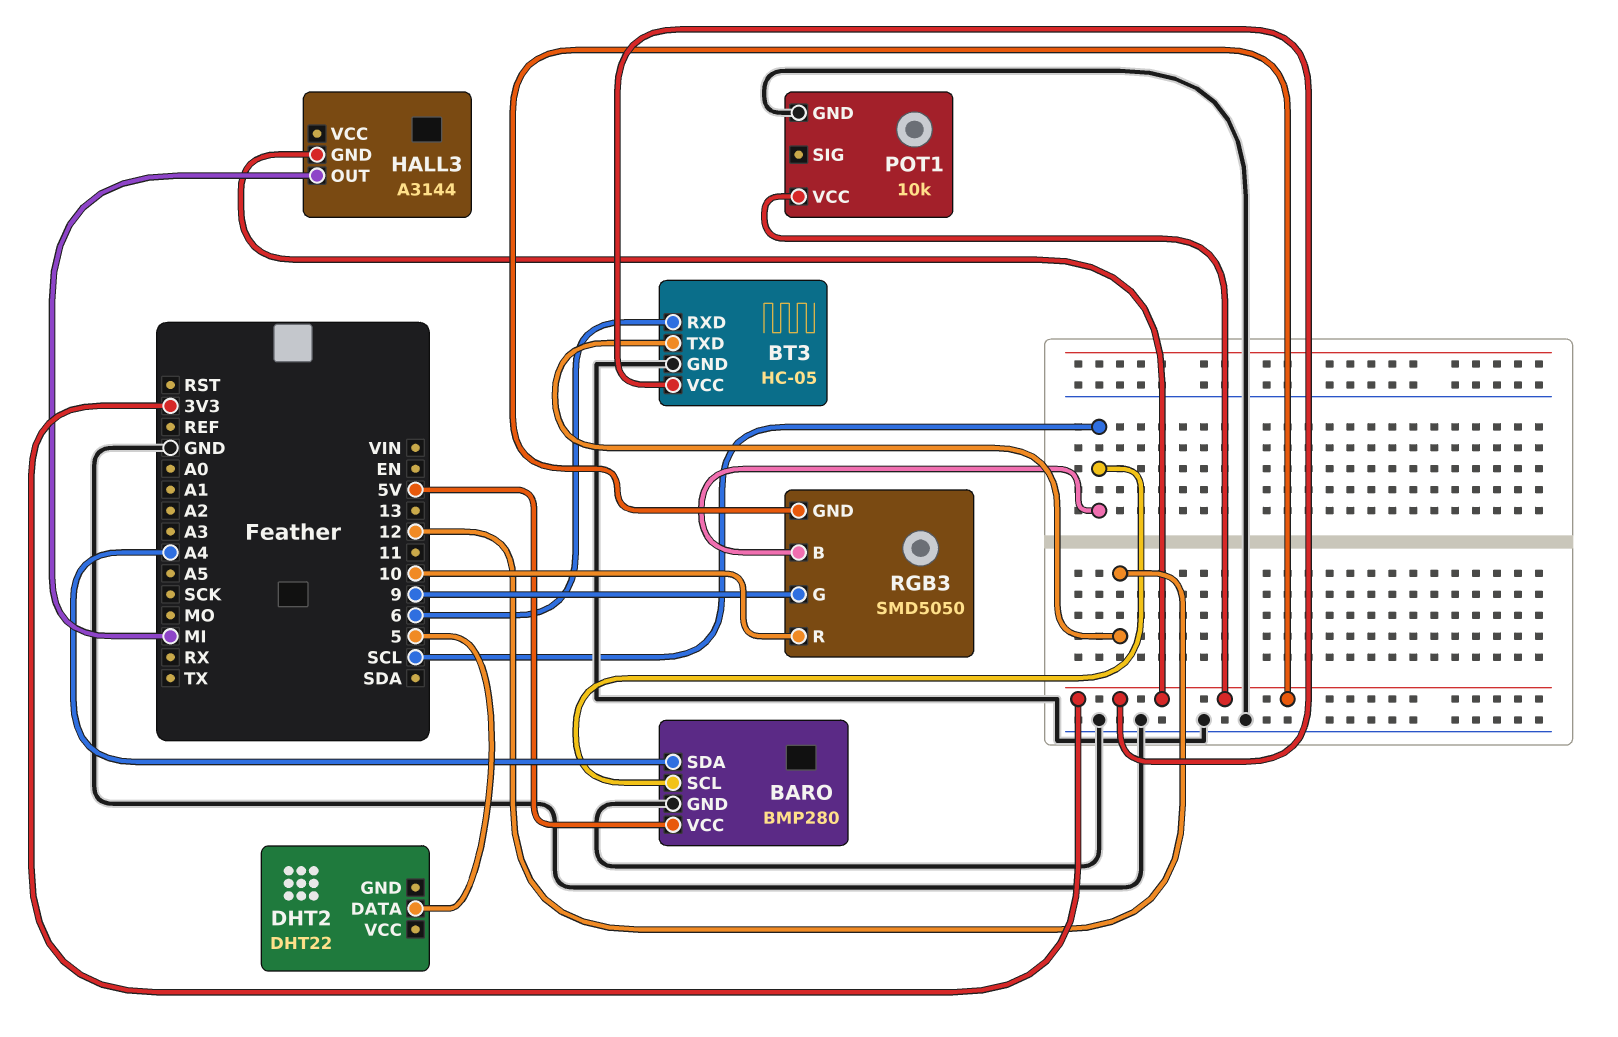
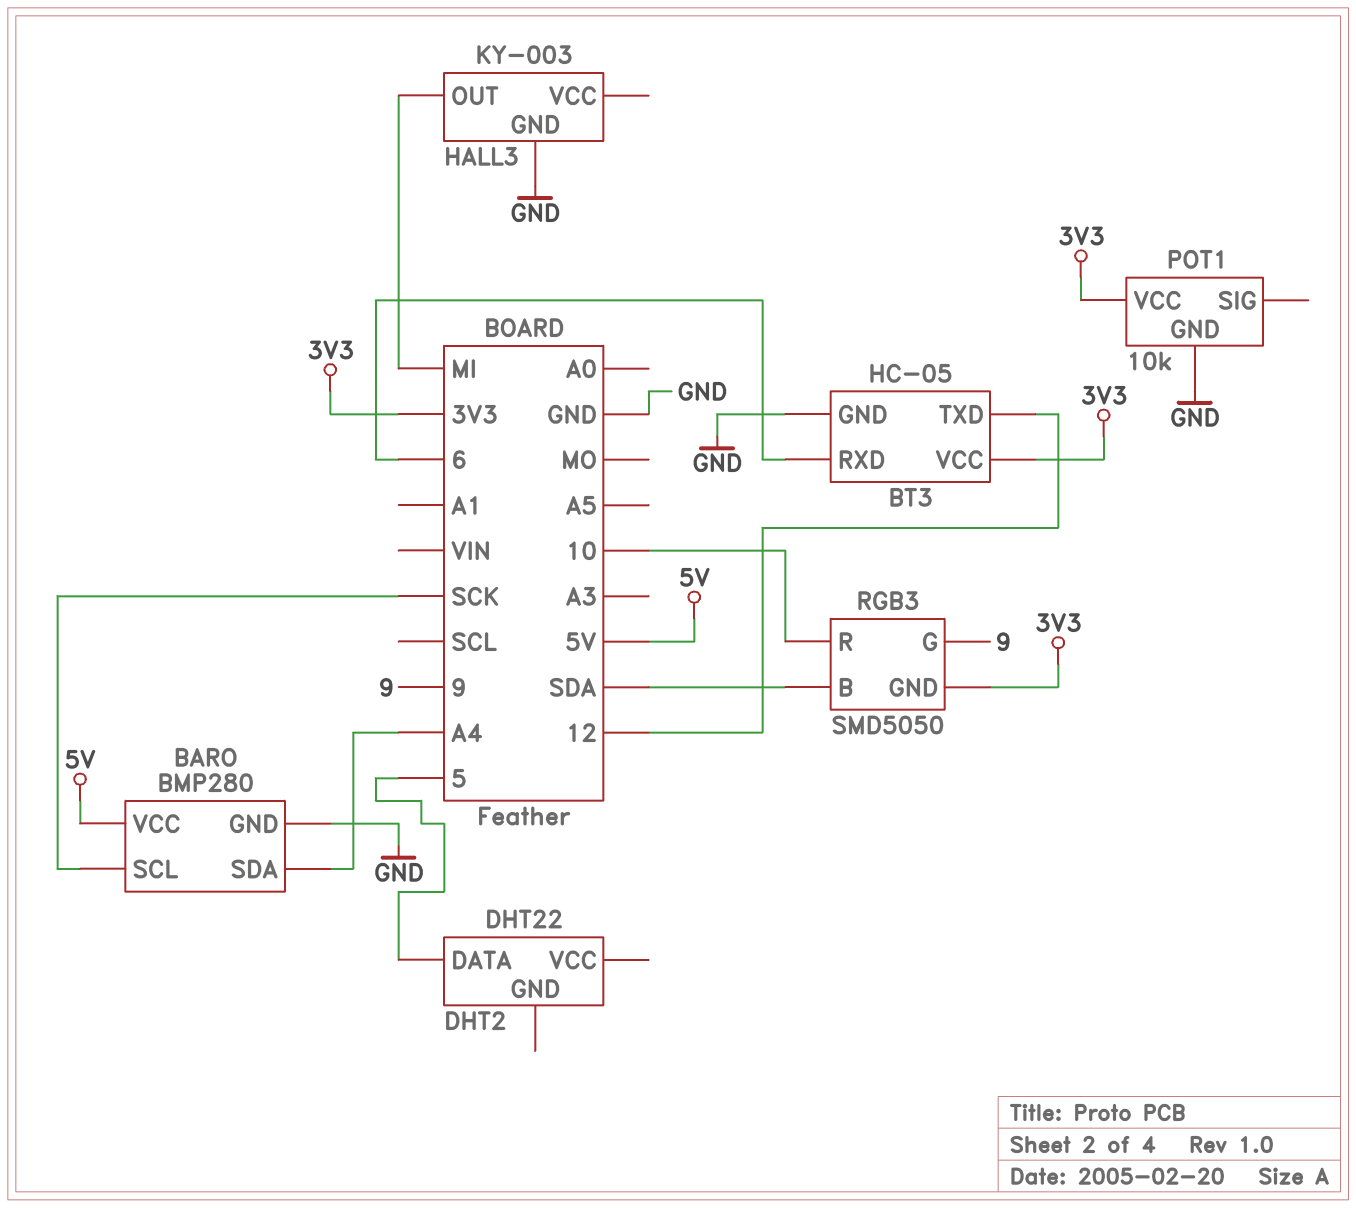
BARO pin SCL: SCL -> SCK
HALL3: A3144 -> KY-003
HALL3 pin GND: 3V3 -> GND
RGB3 pin B: SCL -> SDA

